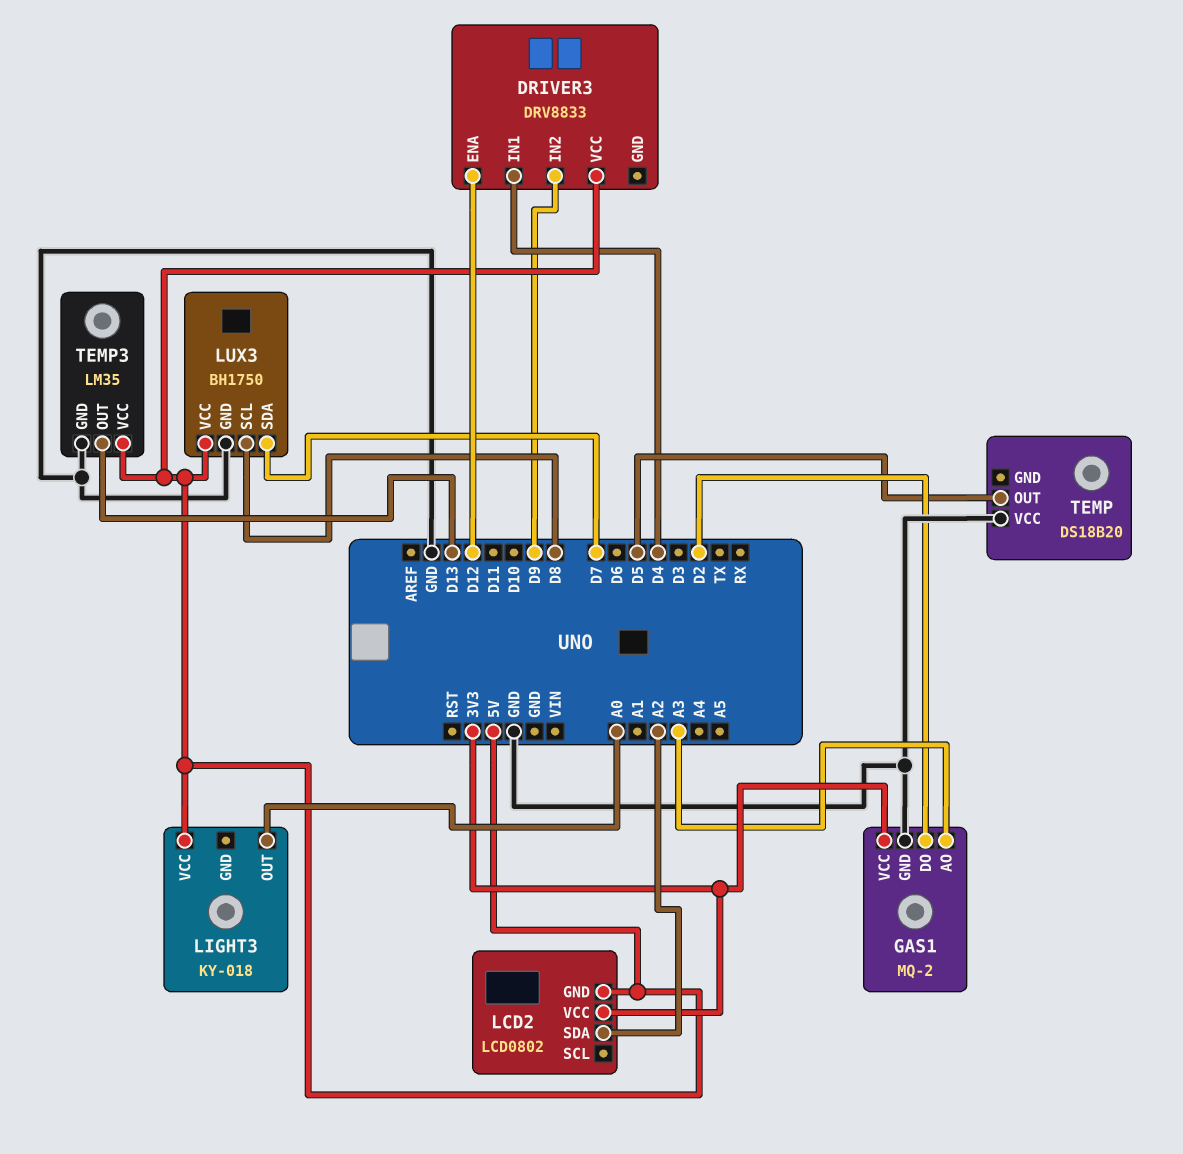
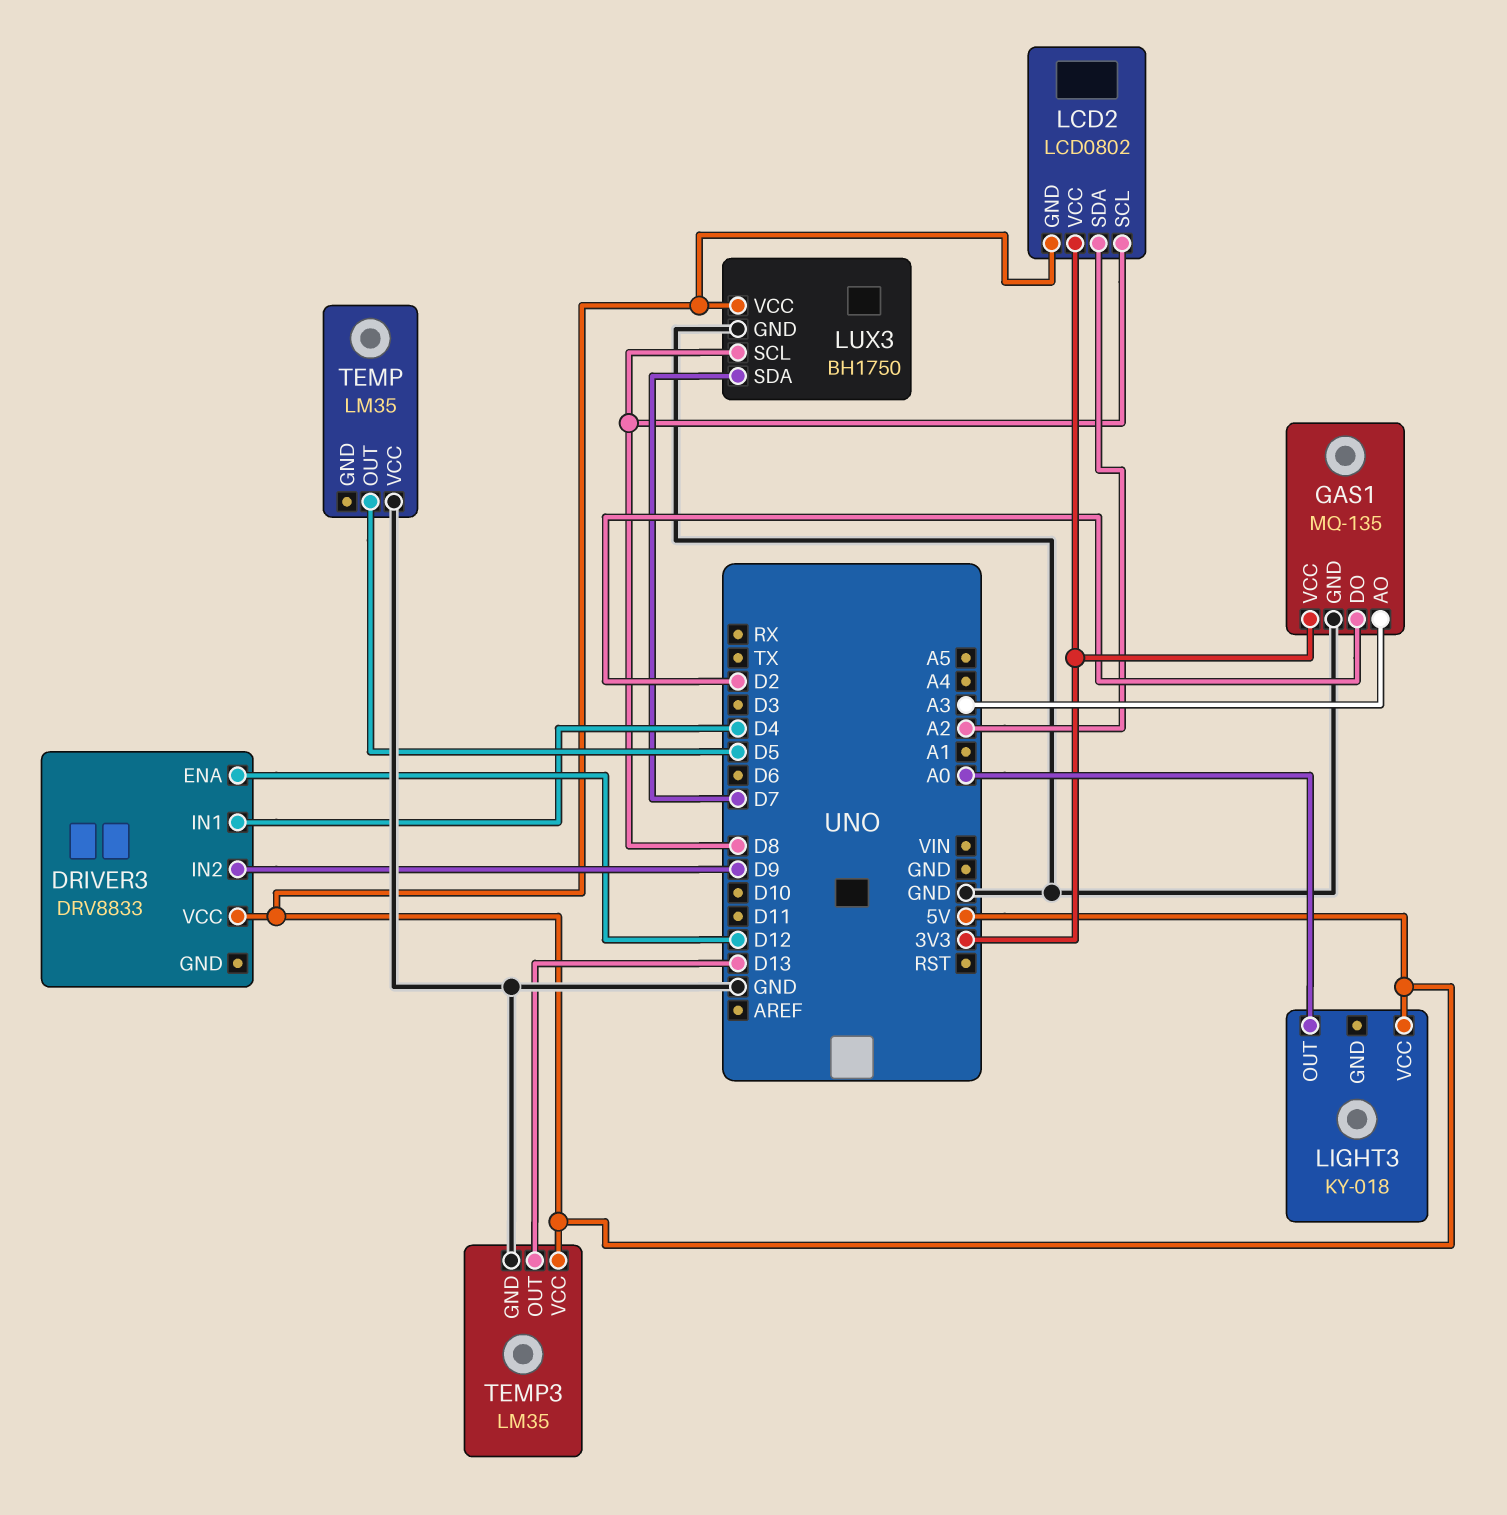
GAS1: MQ-2 -> MQ-135
LCD2 pin SCL: none -> D8
TEMP: DS18B20 -> LM35

